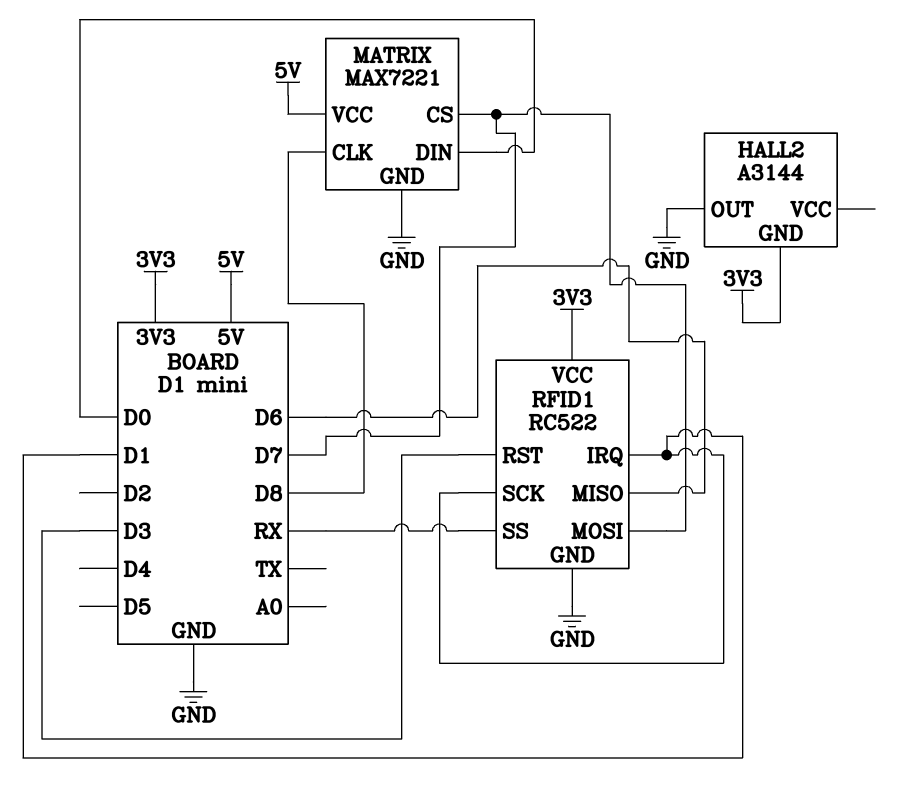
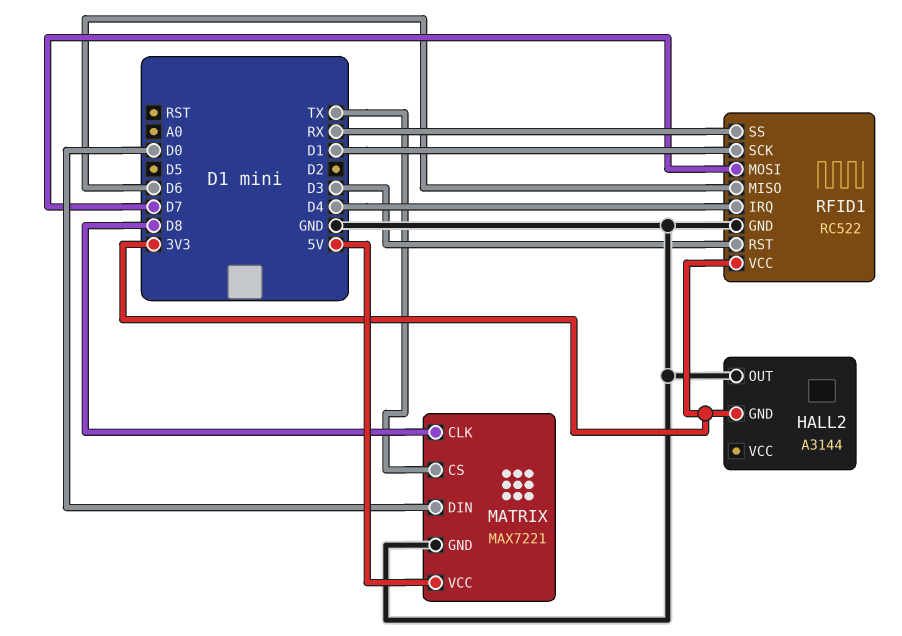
MATRIX pin CS: D7 -> TX
RFID1 pin IRQ: D1 -> D4

